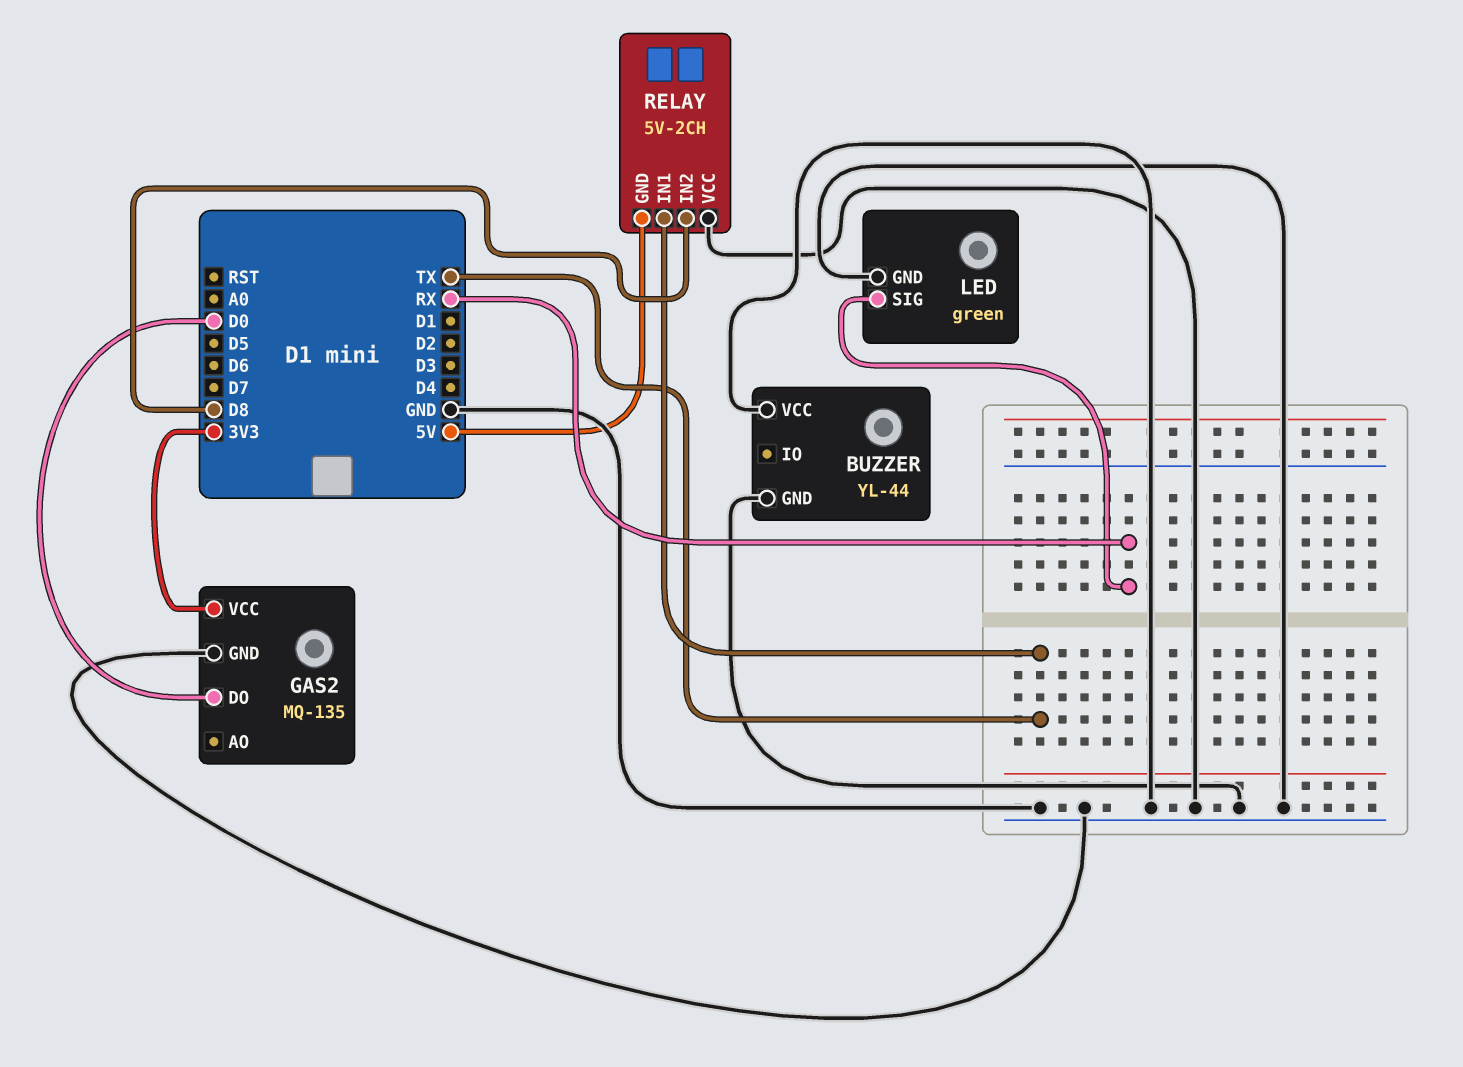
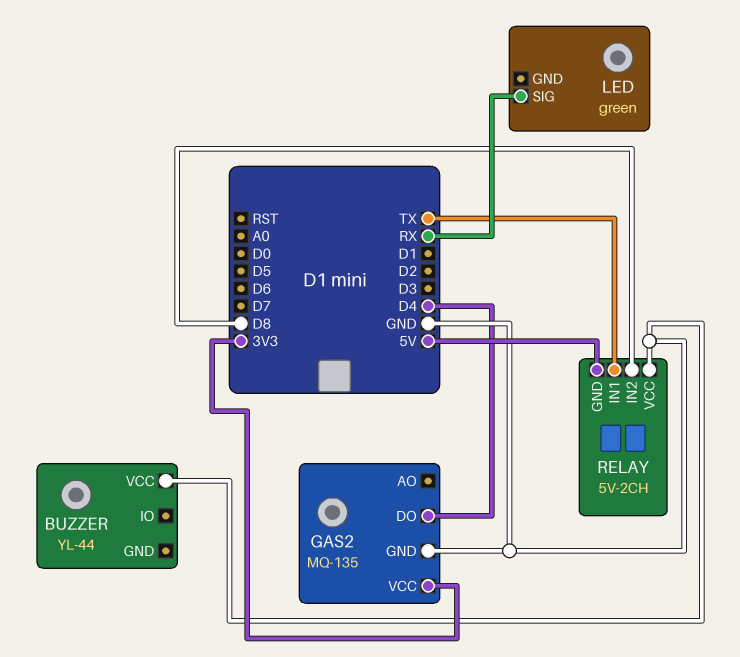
BUZZER pin GND: GND -> none
GAS2 pin DO: D0 -> D4
LED pin GND: GND -> none

